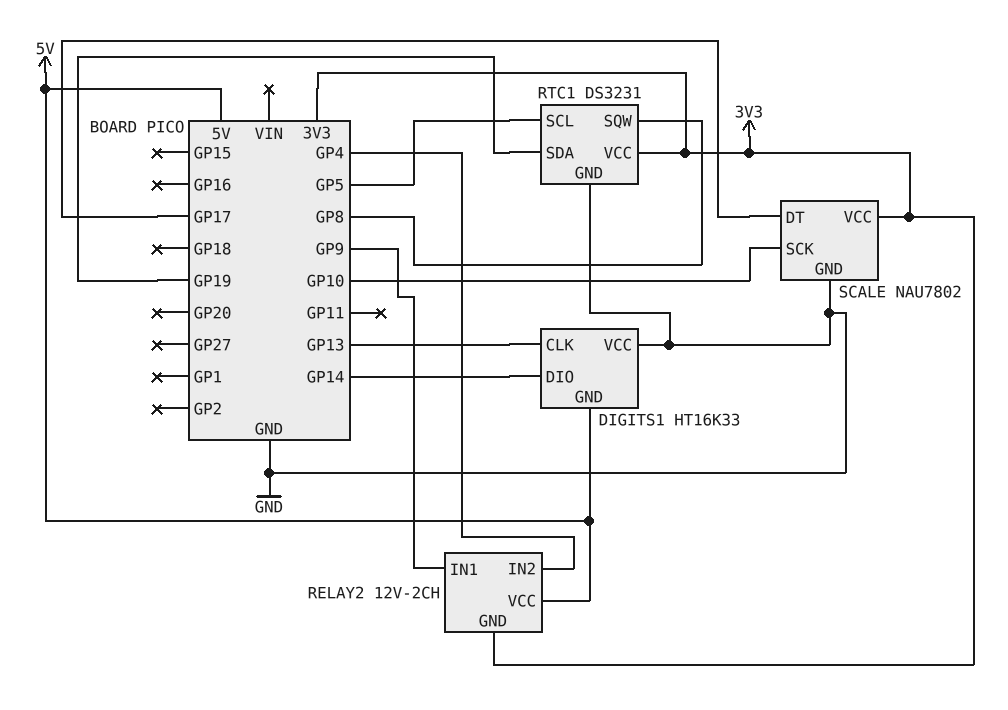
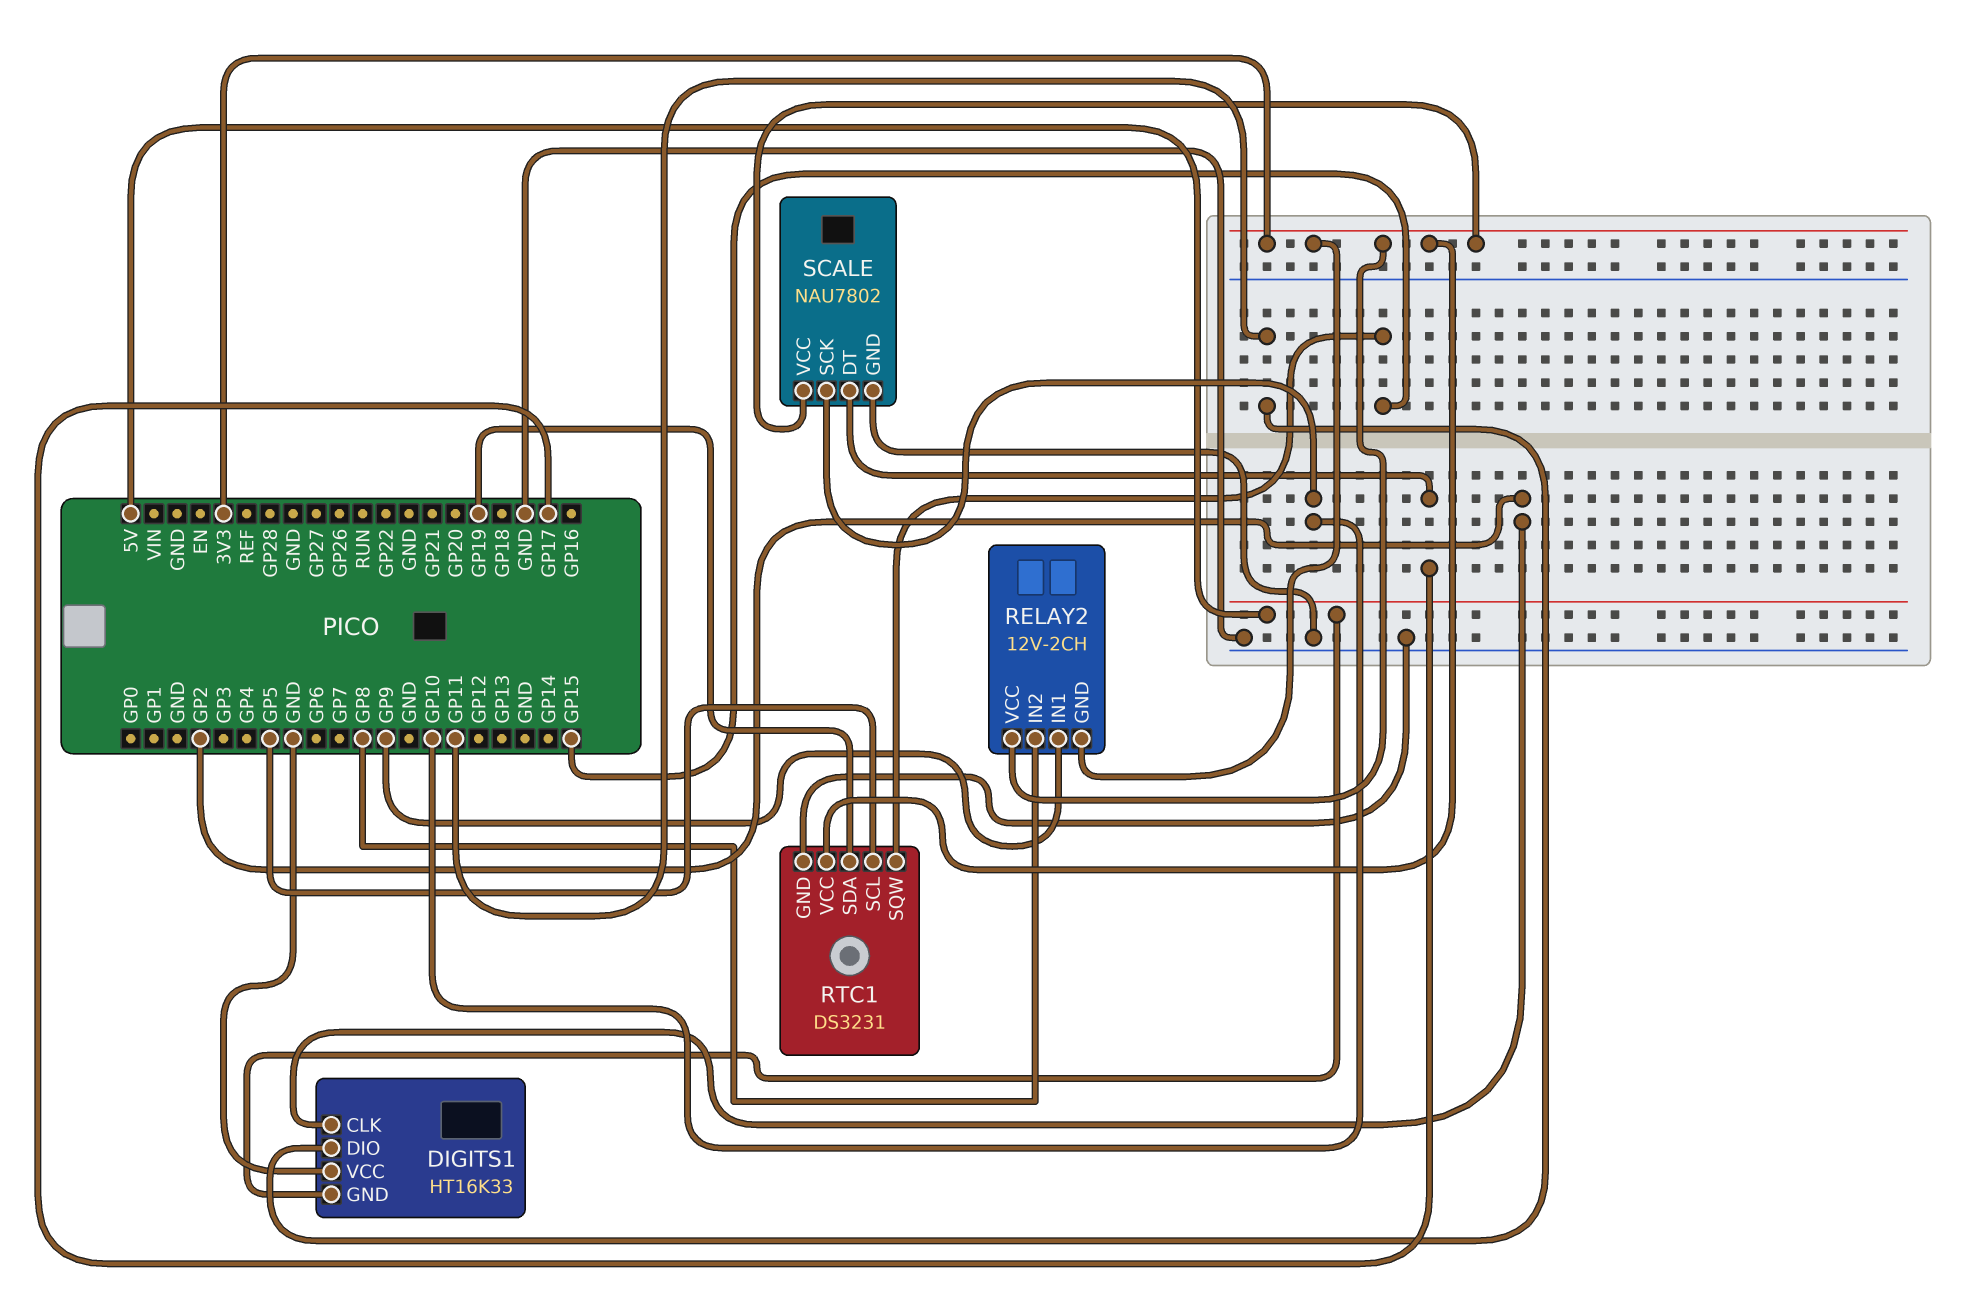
DIGITS1 pin CLK: GP13 -> GP2
DIGITS1 pin DIO: GP14 -> GP11
RELAY2 pin IN2: GP4 -> GP8
RELAY2 pin VCC: 5V -> 3V3
RTC1 pin SQW: GP8 -> GP15

